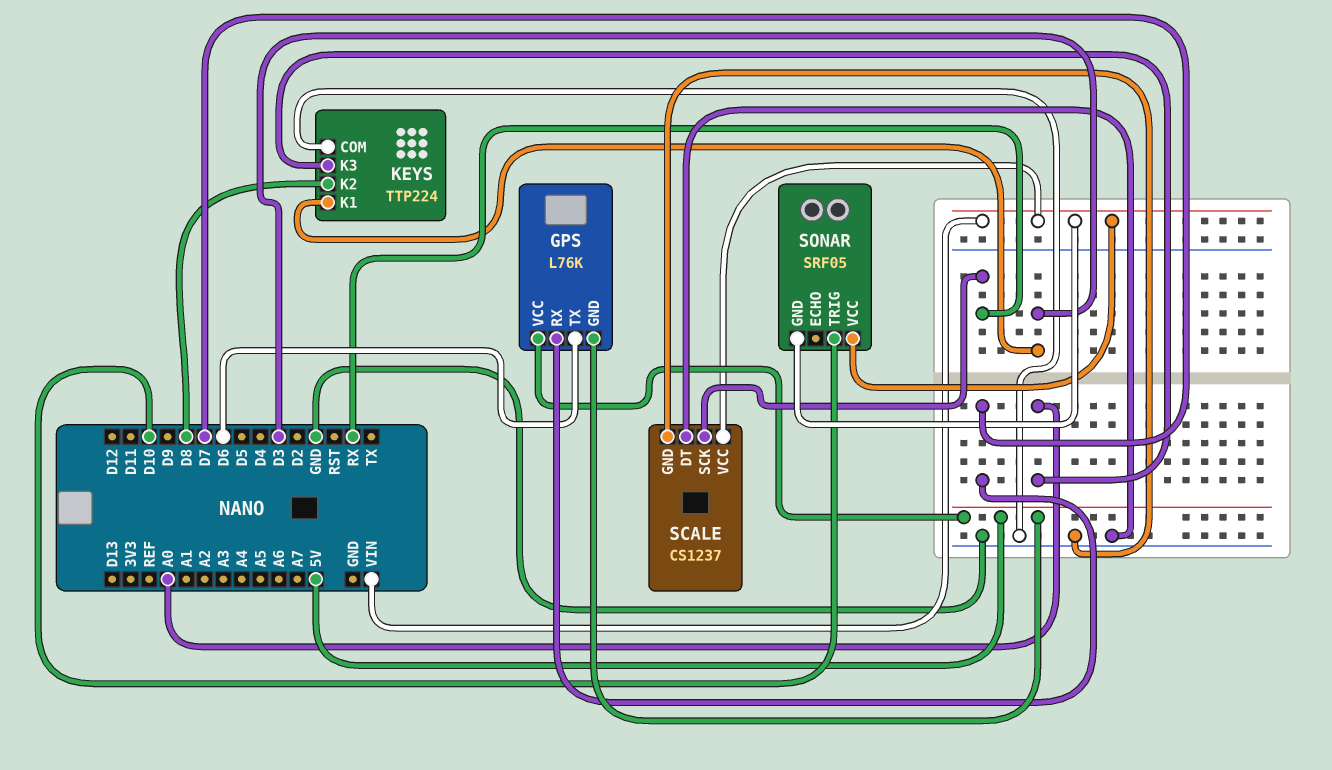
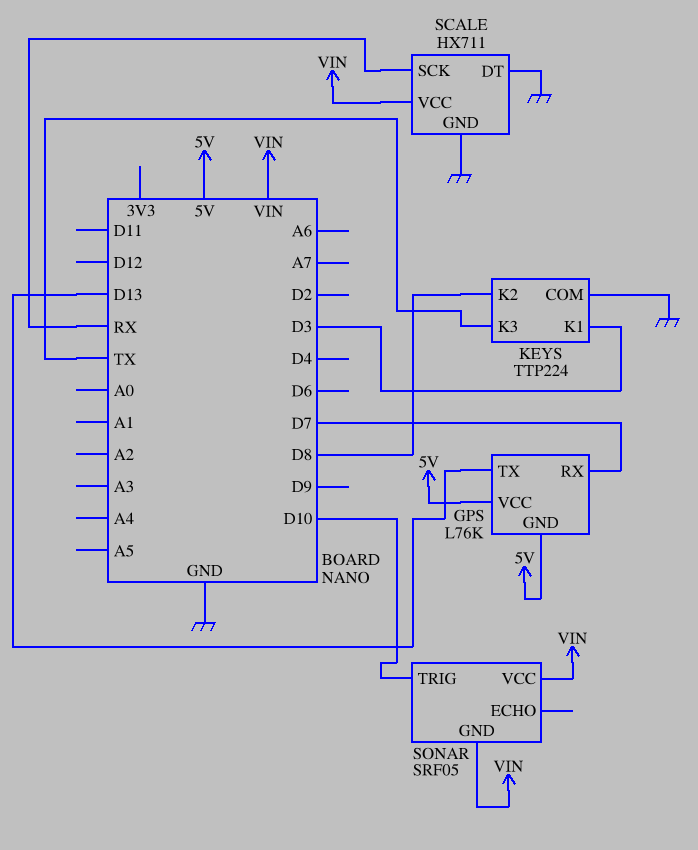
GPS pin TX: D6 -> D13
KEYS pin K3: A0 -> TX
SCALE: CS1237 -> HX711

